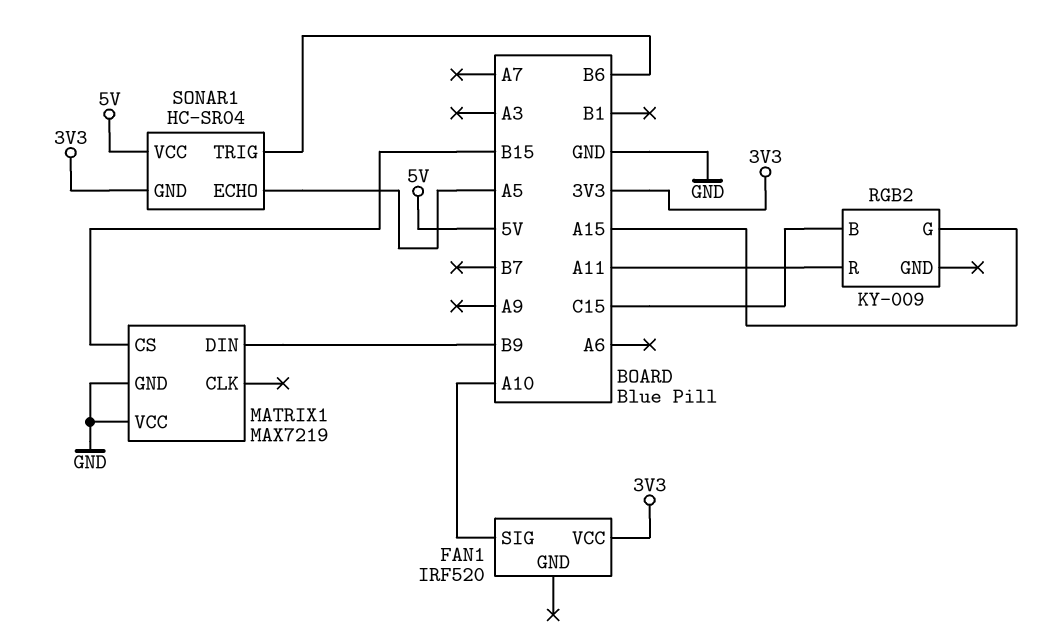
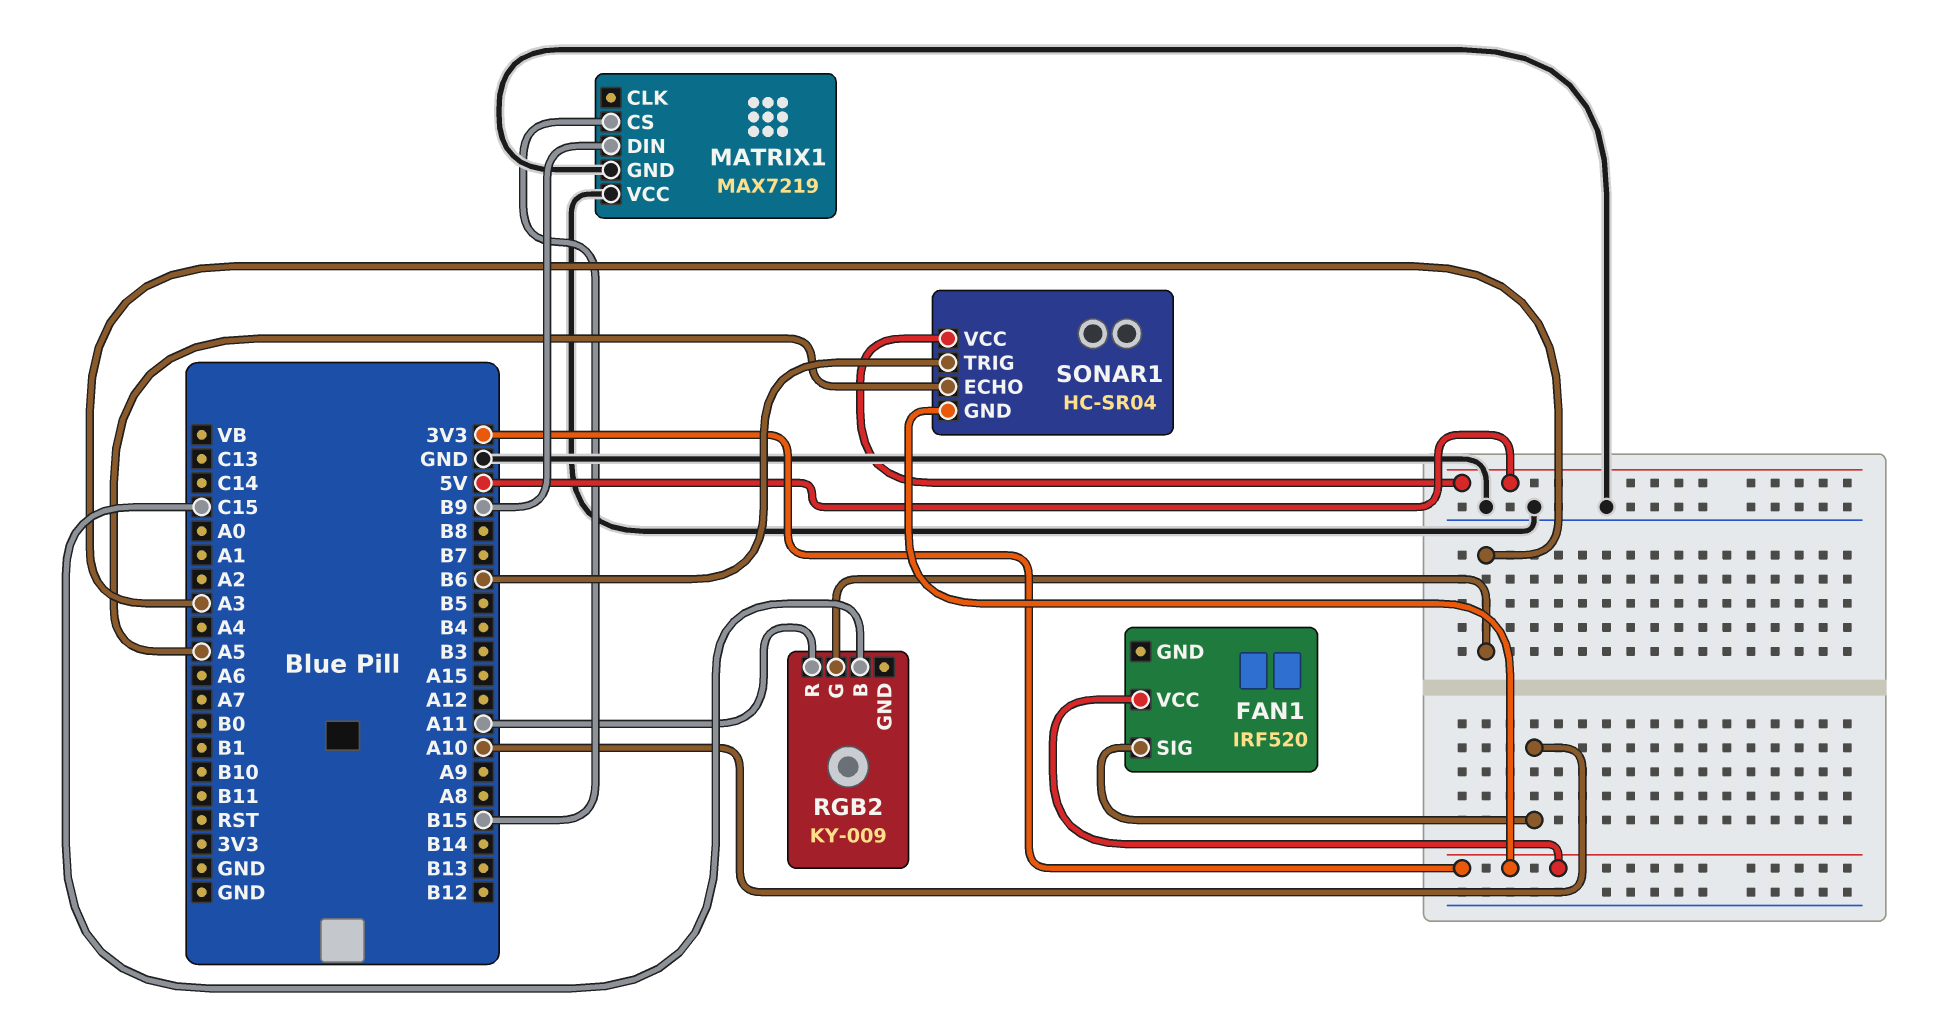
RGB2 pin G: A15 -> A3

